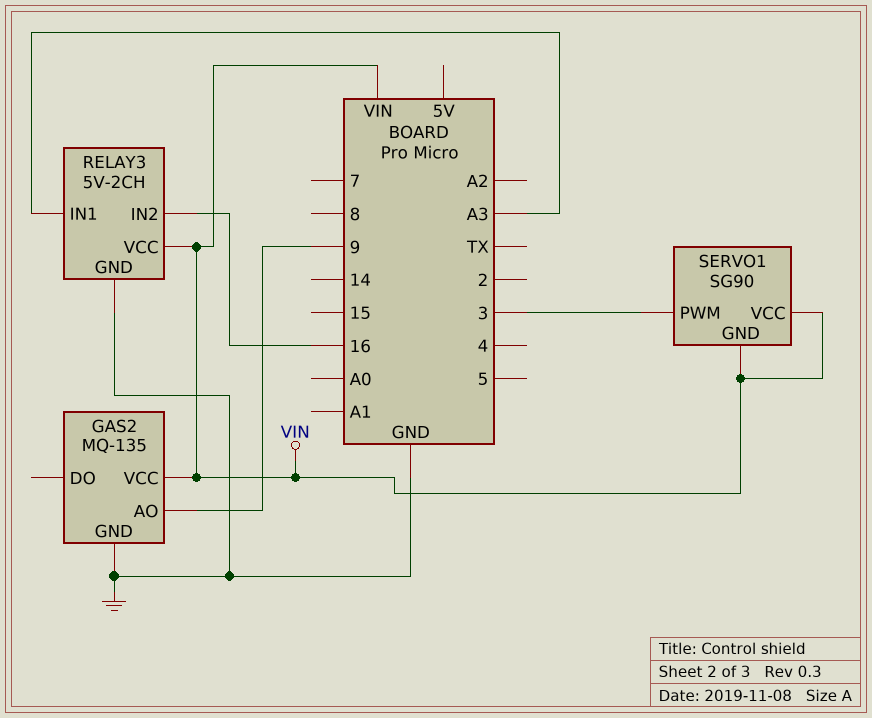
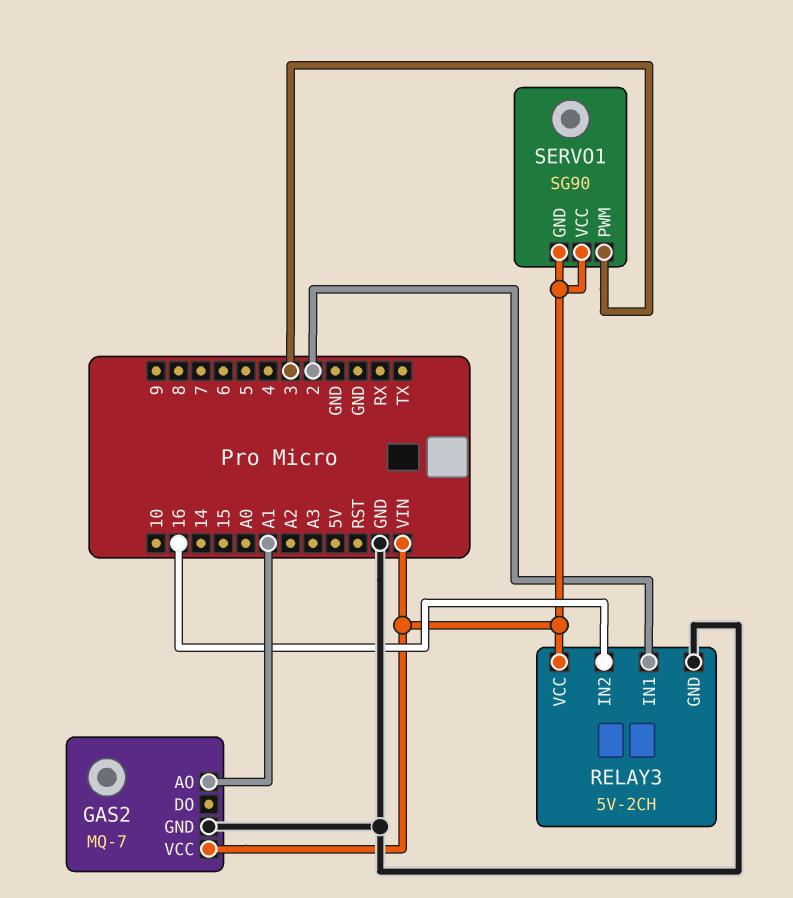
GAS2: MQ-135 -> MQ-7
GAS2 pin AO: 9 -> A1
RELAY3 pin IN1: A3 -> 2

